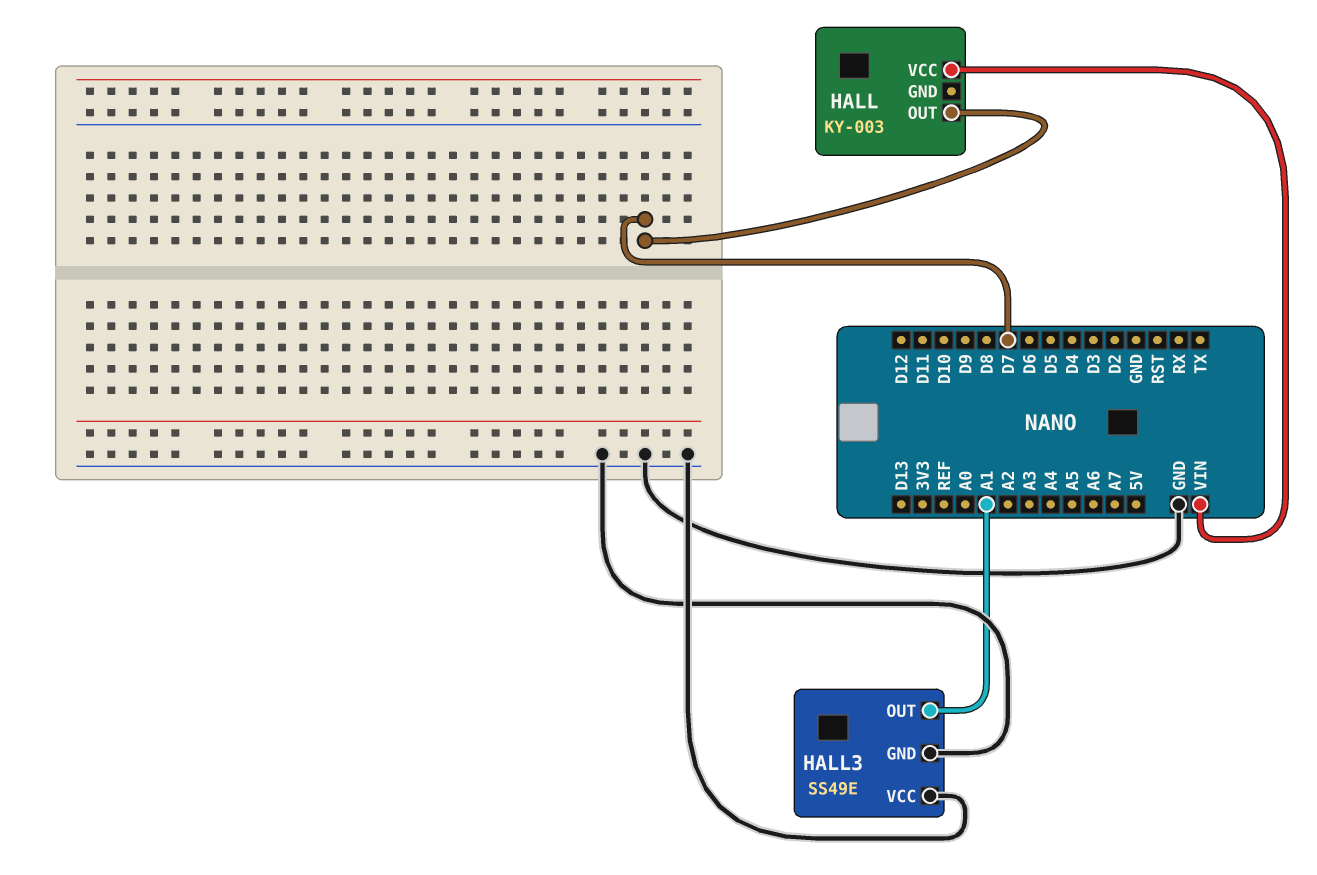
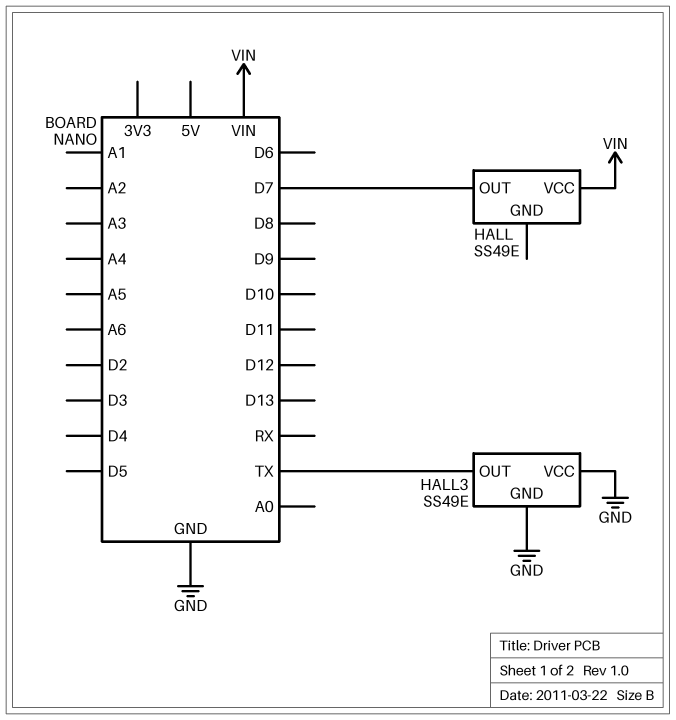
HALL: KY-003 -> SS49E
HALL3 pin OUT: A1 -> TX

